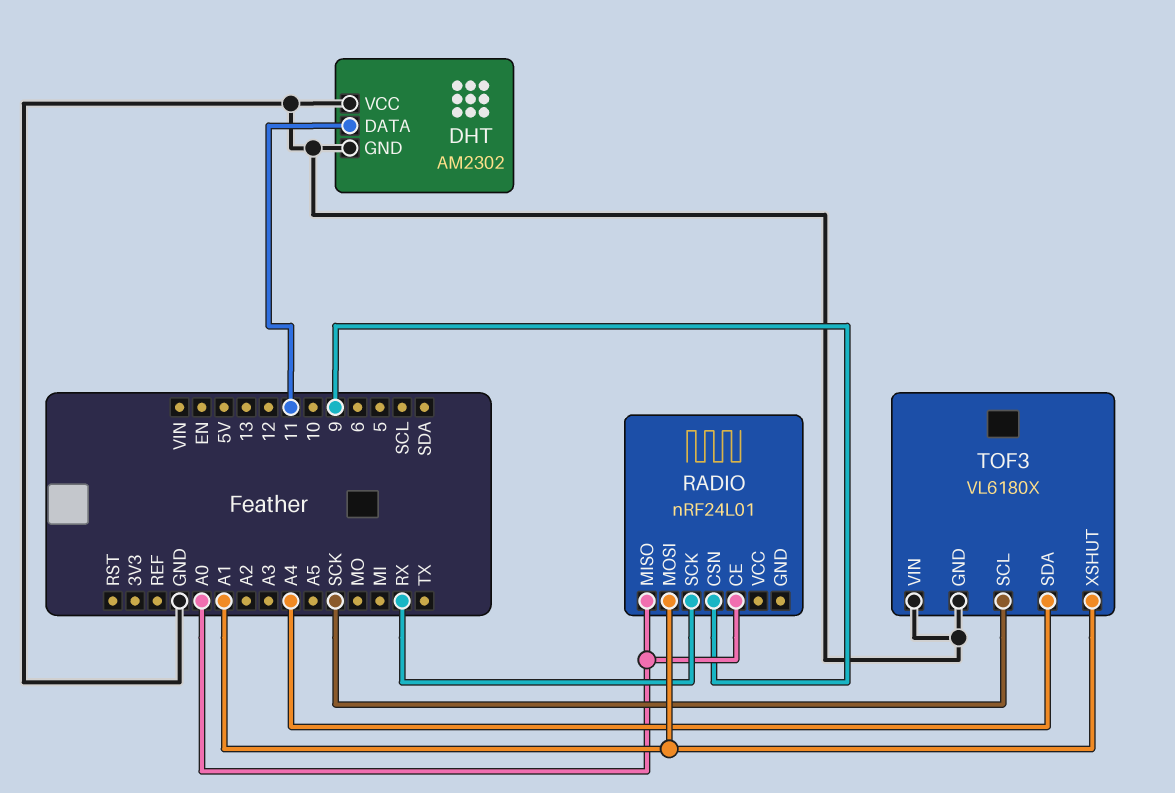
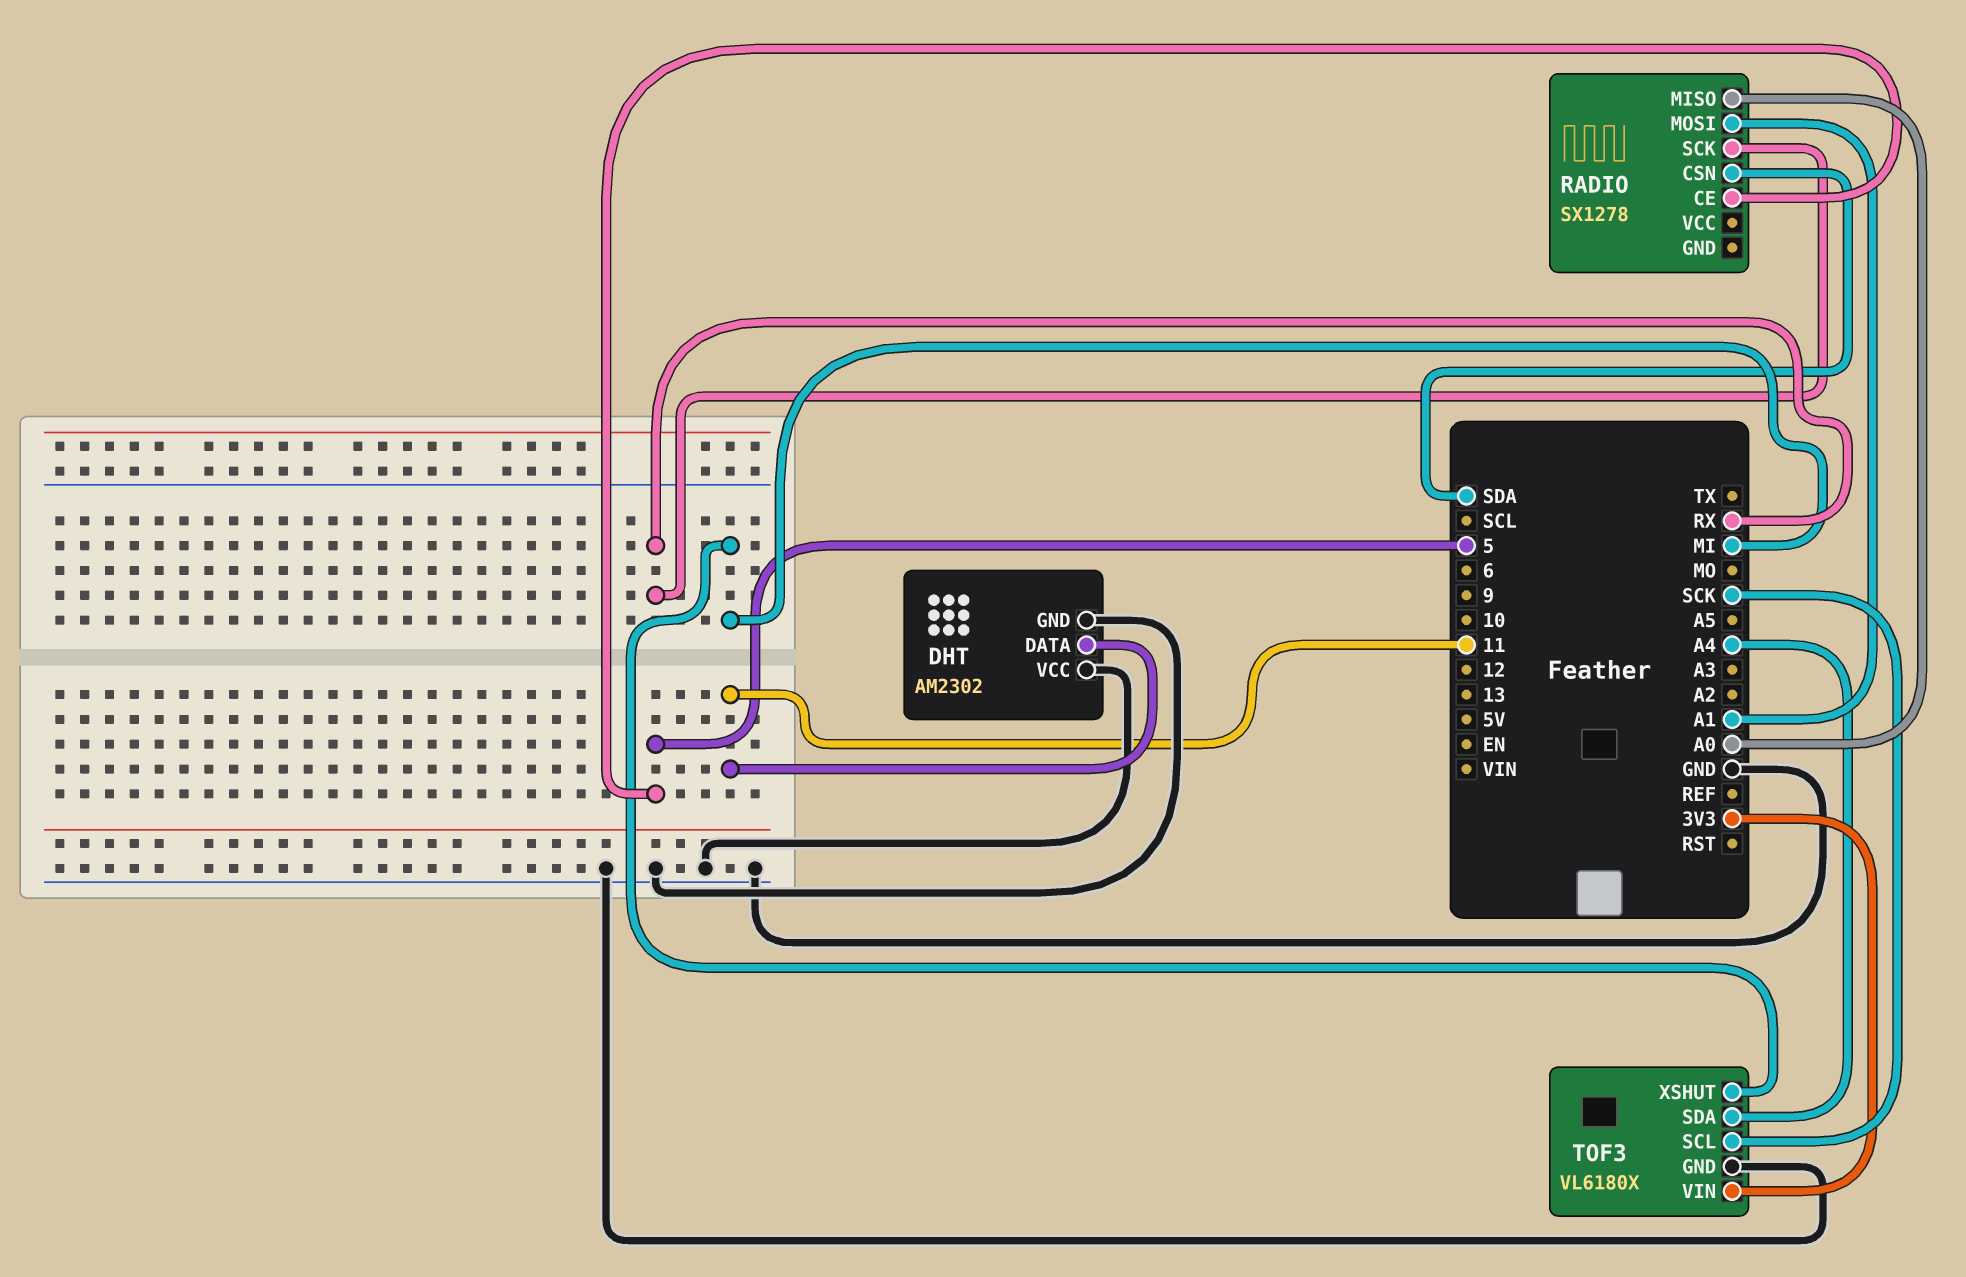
RADIO: nRF24L01 -> SX1278
RADIO pin CE: A0 -> 5
RADIO pin CSN: 9 -> SDA
TOF3 pin VIN: GND -> 3V3
TOF3 pin XSHUT: A1 -> MI

